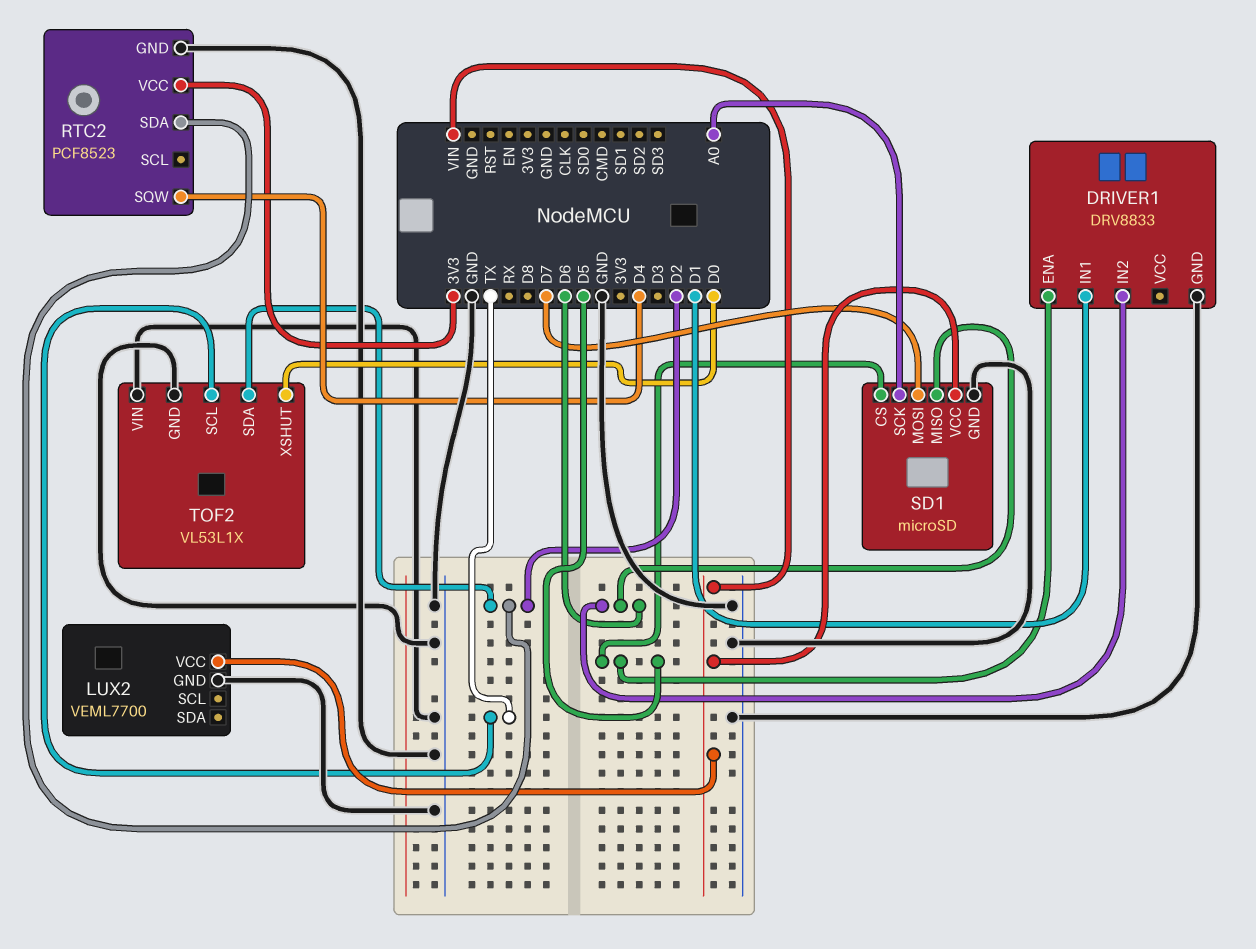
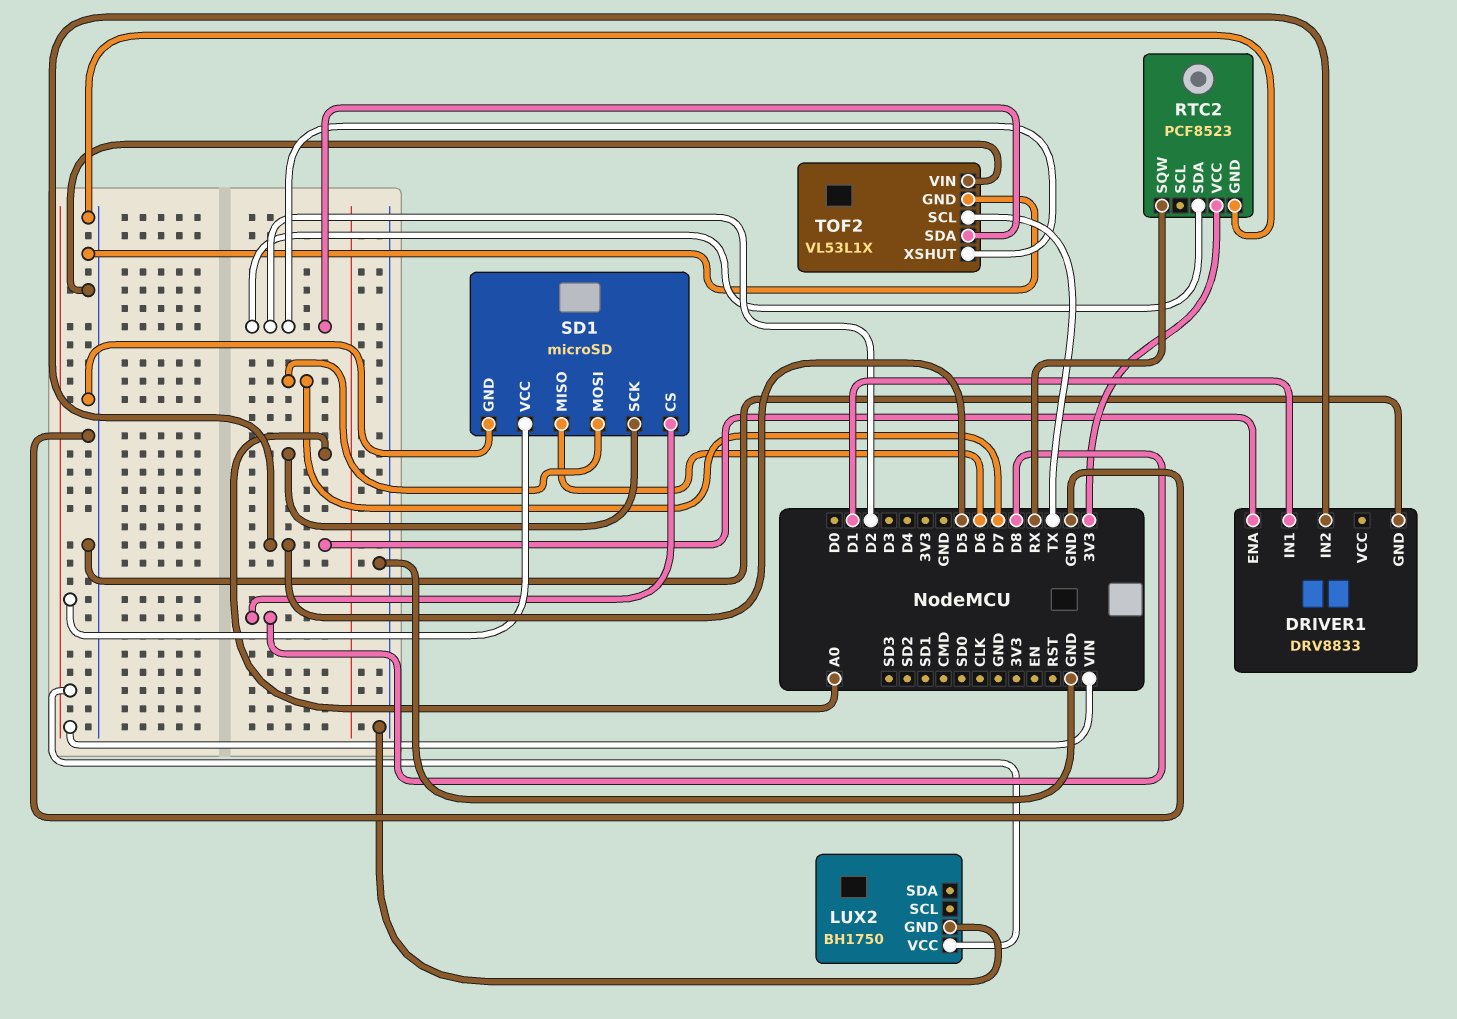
DRIVER1 pin IN2: D6 -> D5
LUX2: VEML7700 -> BH1750
RTC2 pin SQW: D4 -> RX
SD1 pin CS: D5 -> D8
TOF2 pin XSHUT: D0 -> D2

